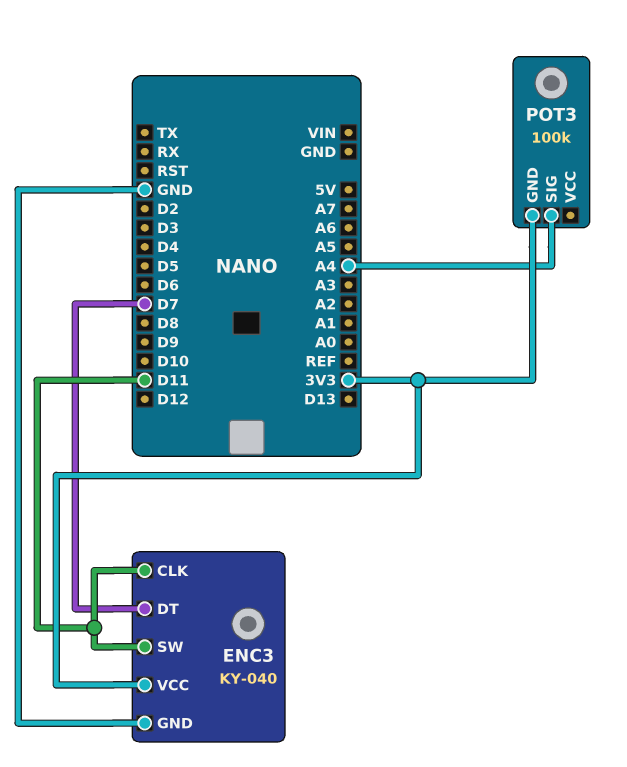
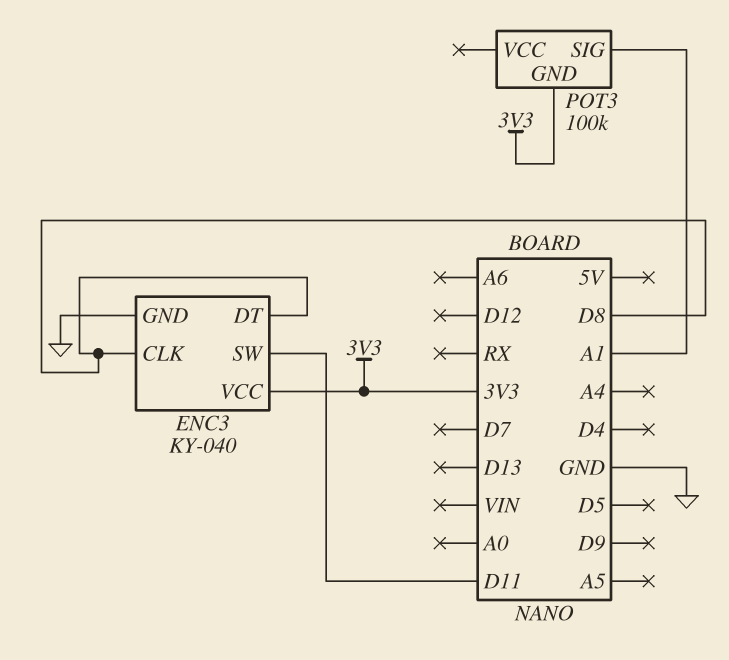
ENC3 pin CLK: D11 -> D8
ENC3 pin DT: D7 -> D8
POT3 pin SIG: A4 -> A1

